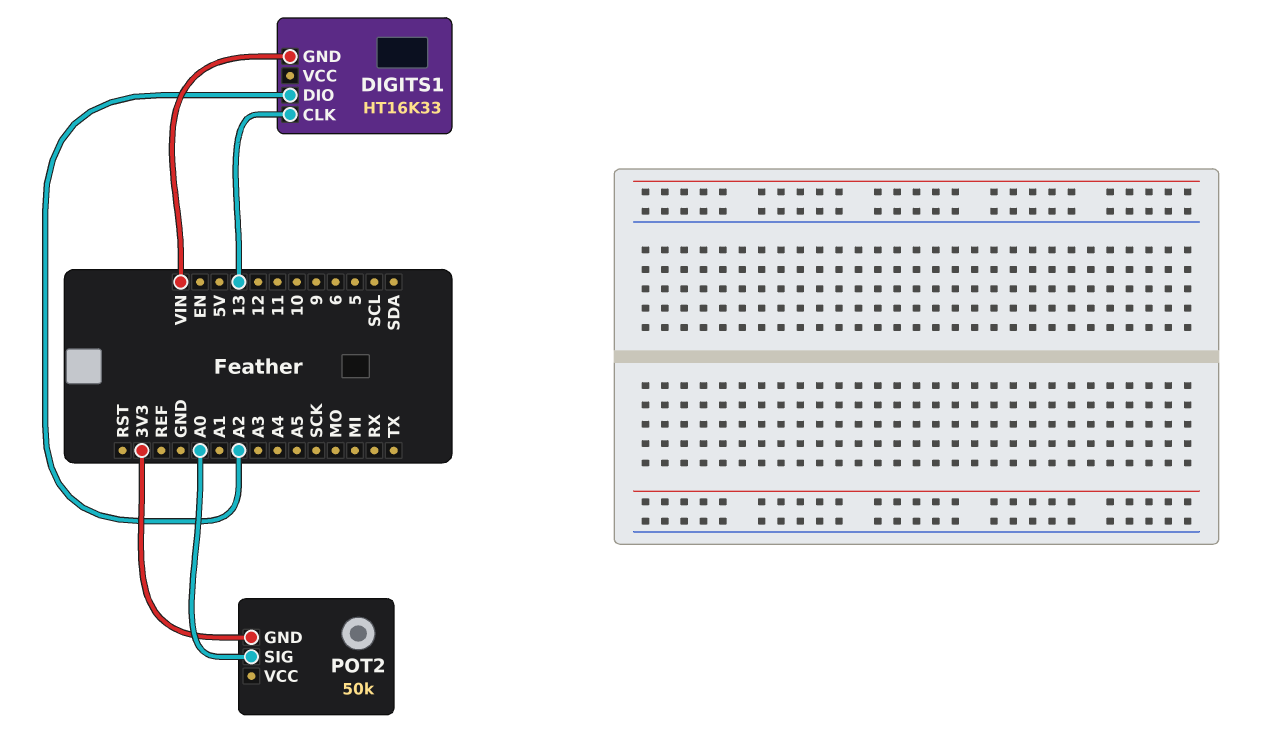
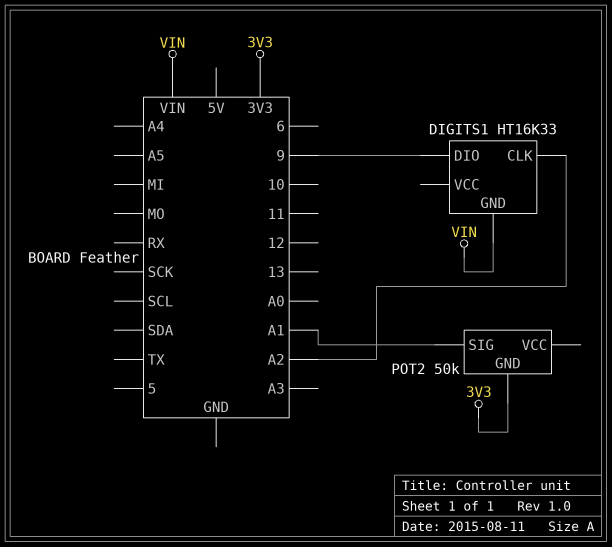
DIGITS1 pin CLK: 13 -> A2
DIGITS1 pin DIO: A2 -> 9
POT2 pin SIG: A0 -> A1

